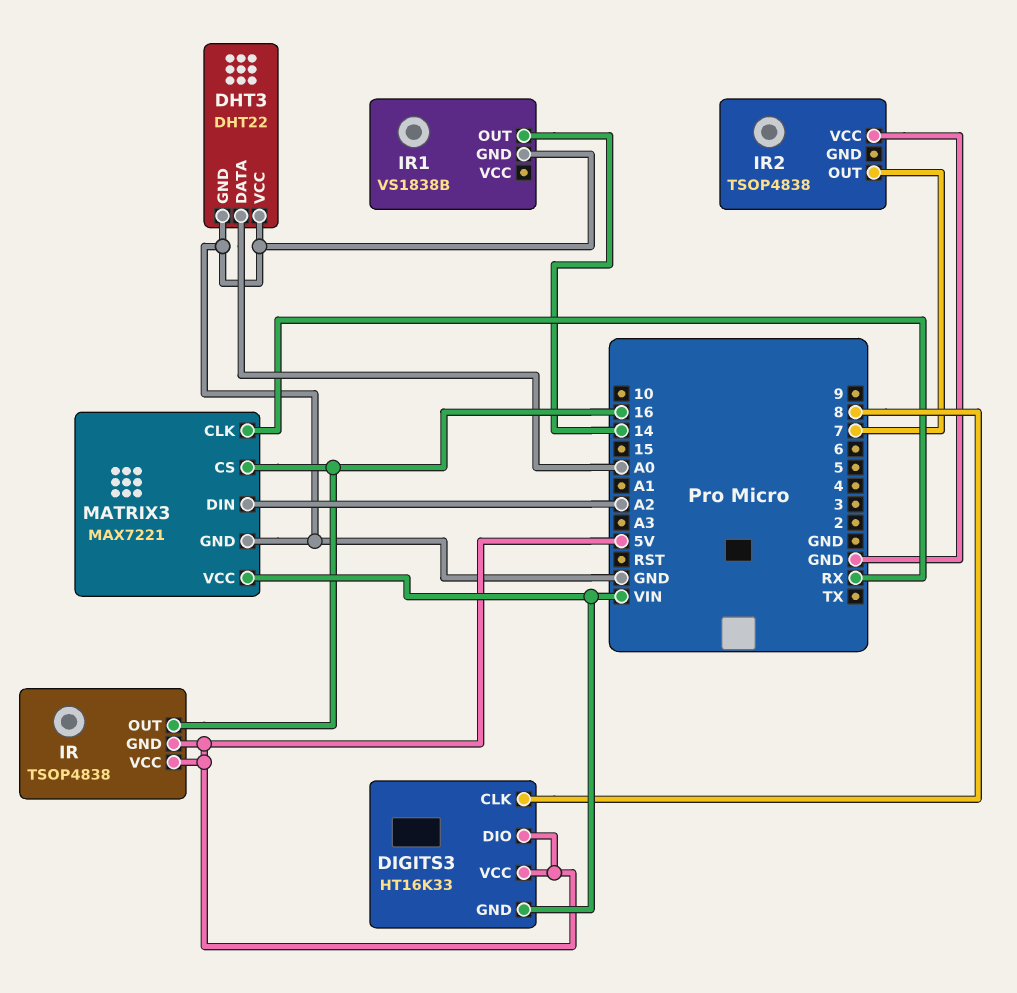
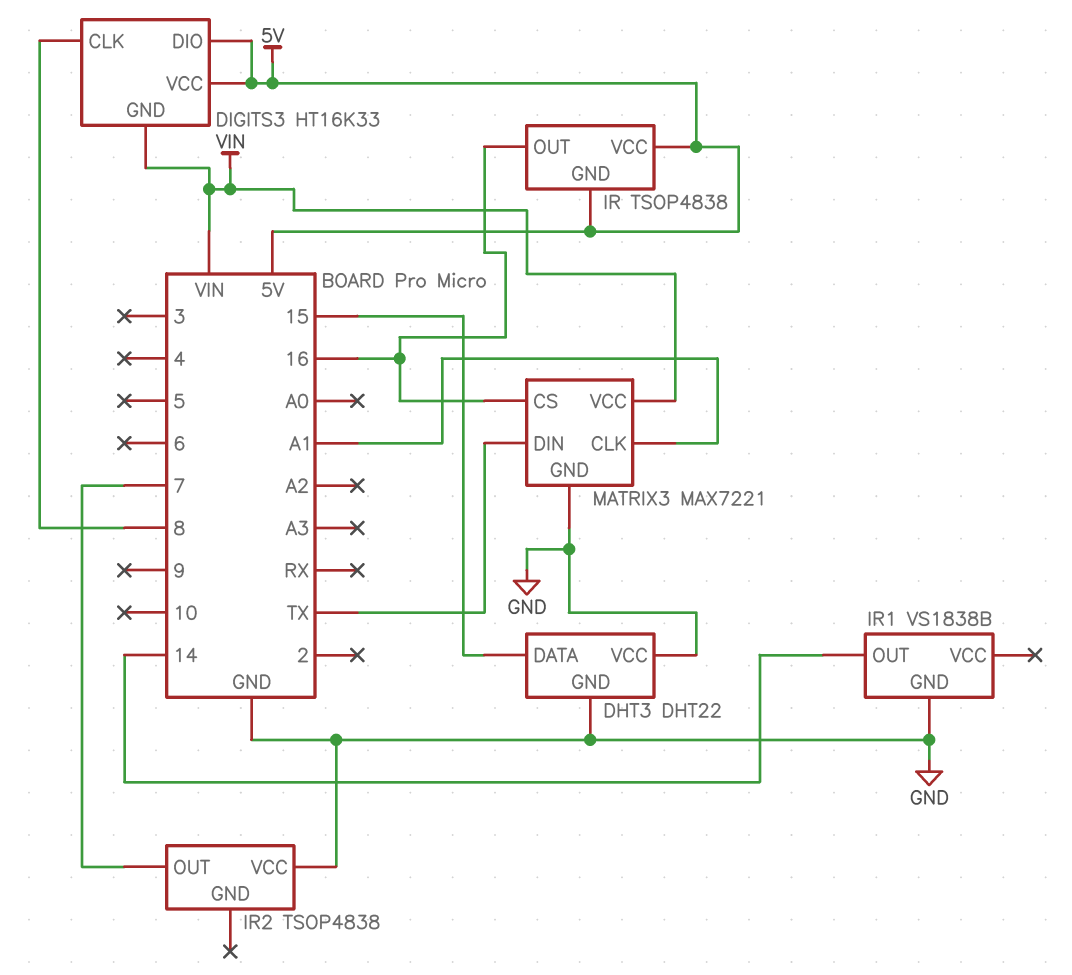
DHT3 pin DATA: A0 -> 15
MATRIX3 pin CLK: RX -> A1
MATRIX3 pin DIN: A2 -> TX

